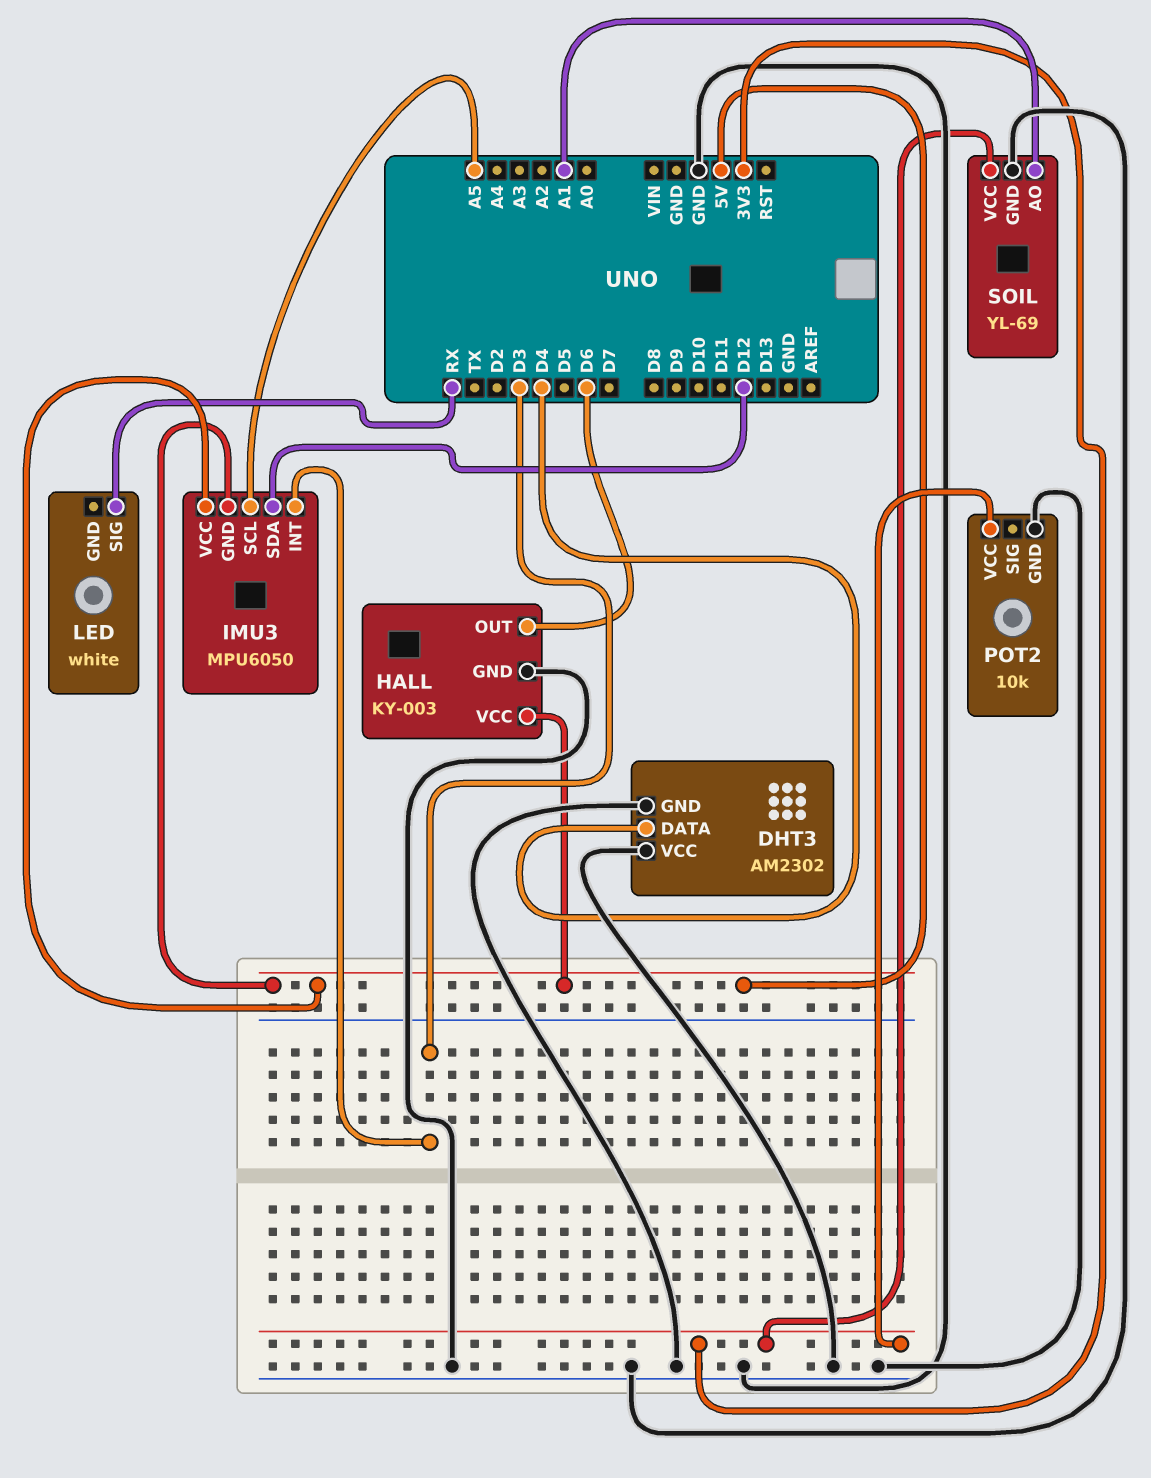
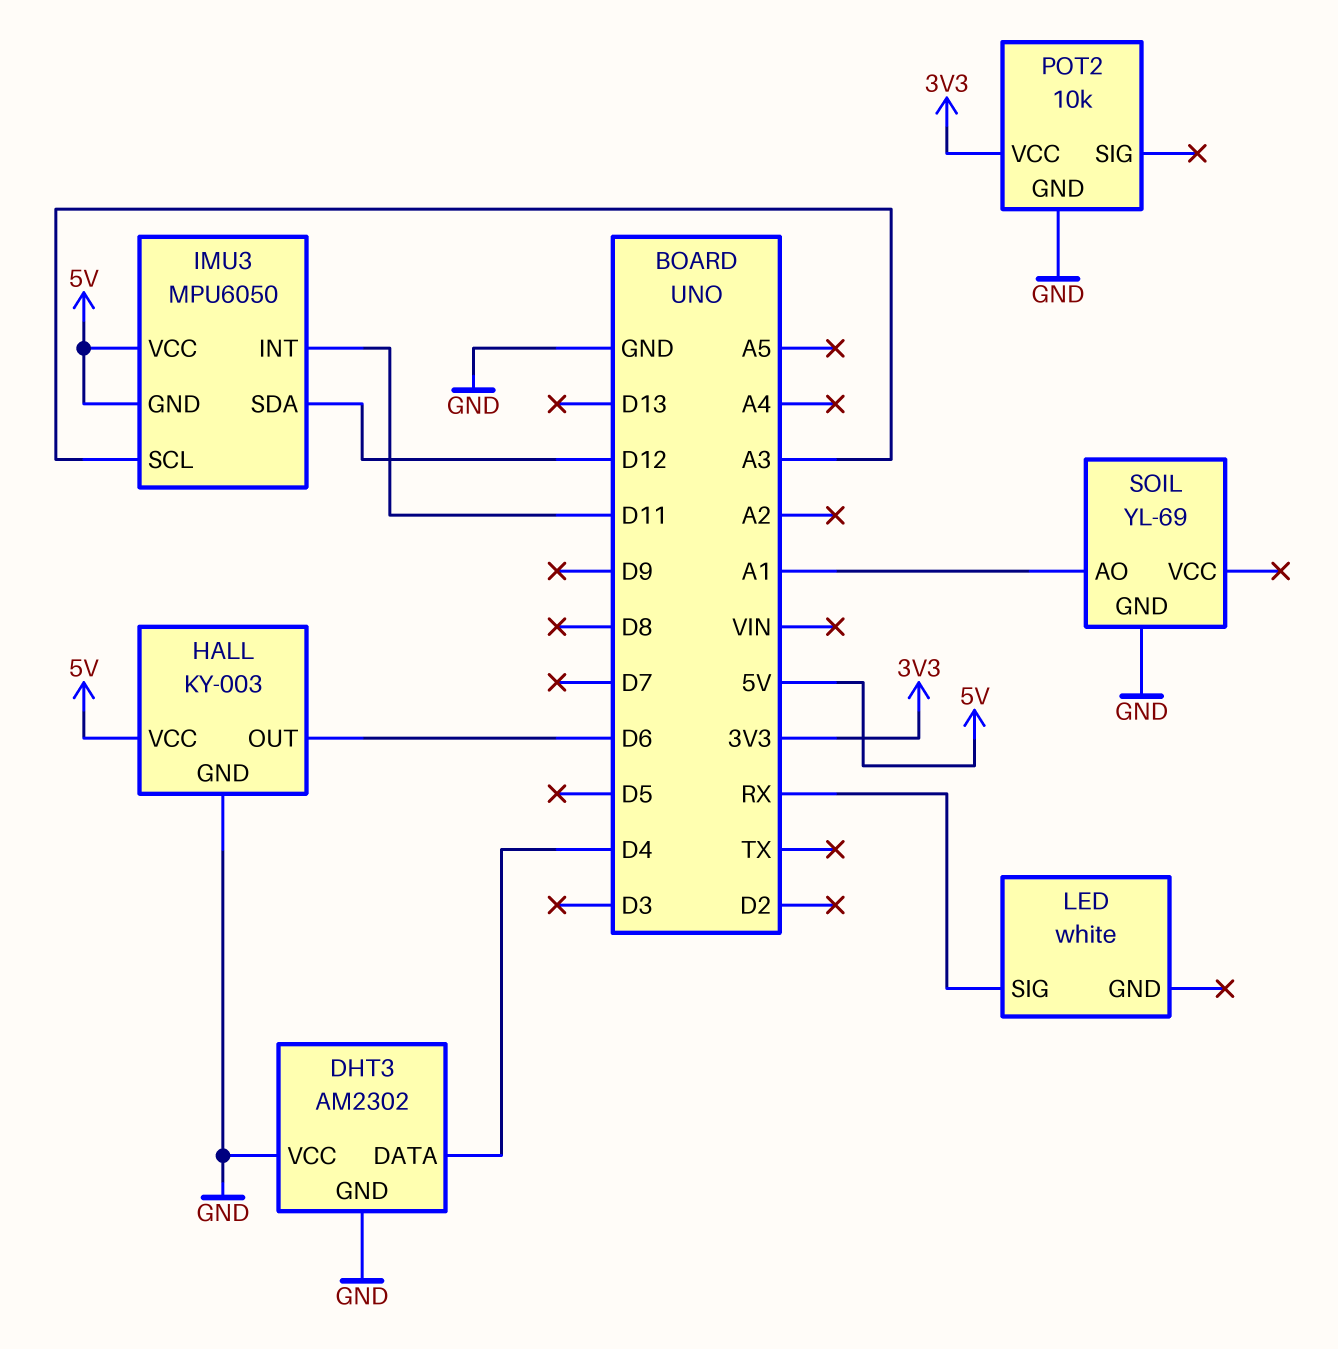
IMU3 pin INT: D3 -> D11
IMU3 pin SCL: A5 -> A3
SOIL pin VCC: 3V3 -> none

